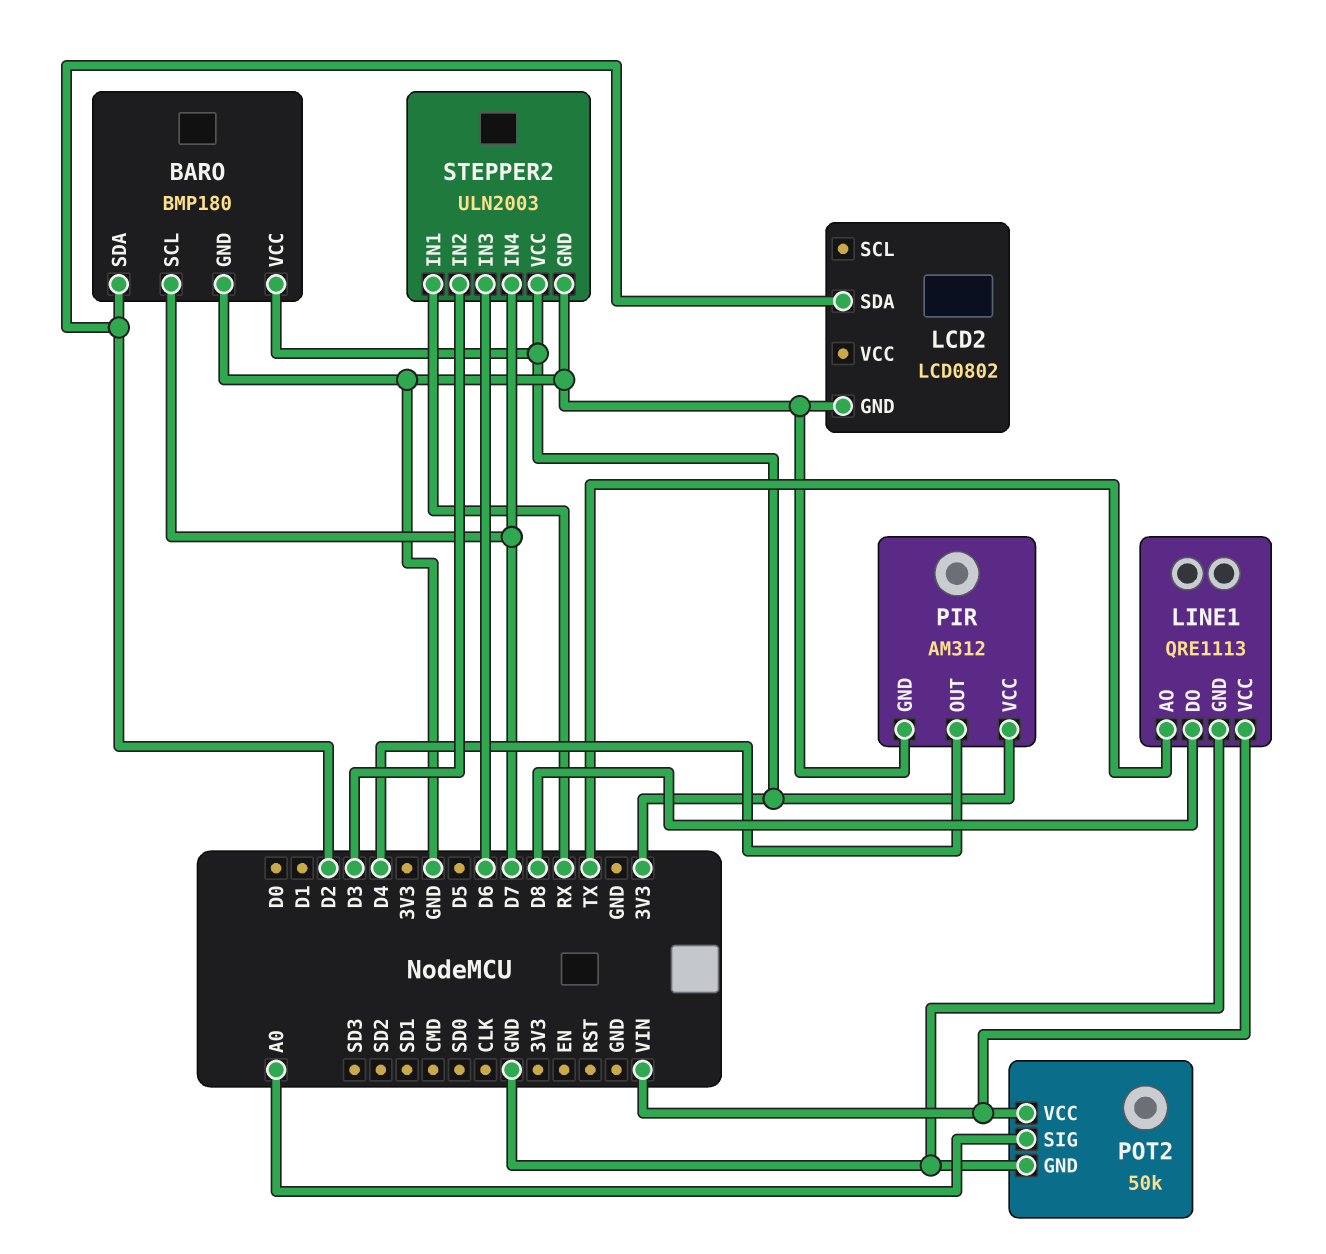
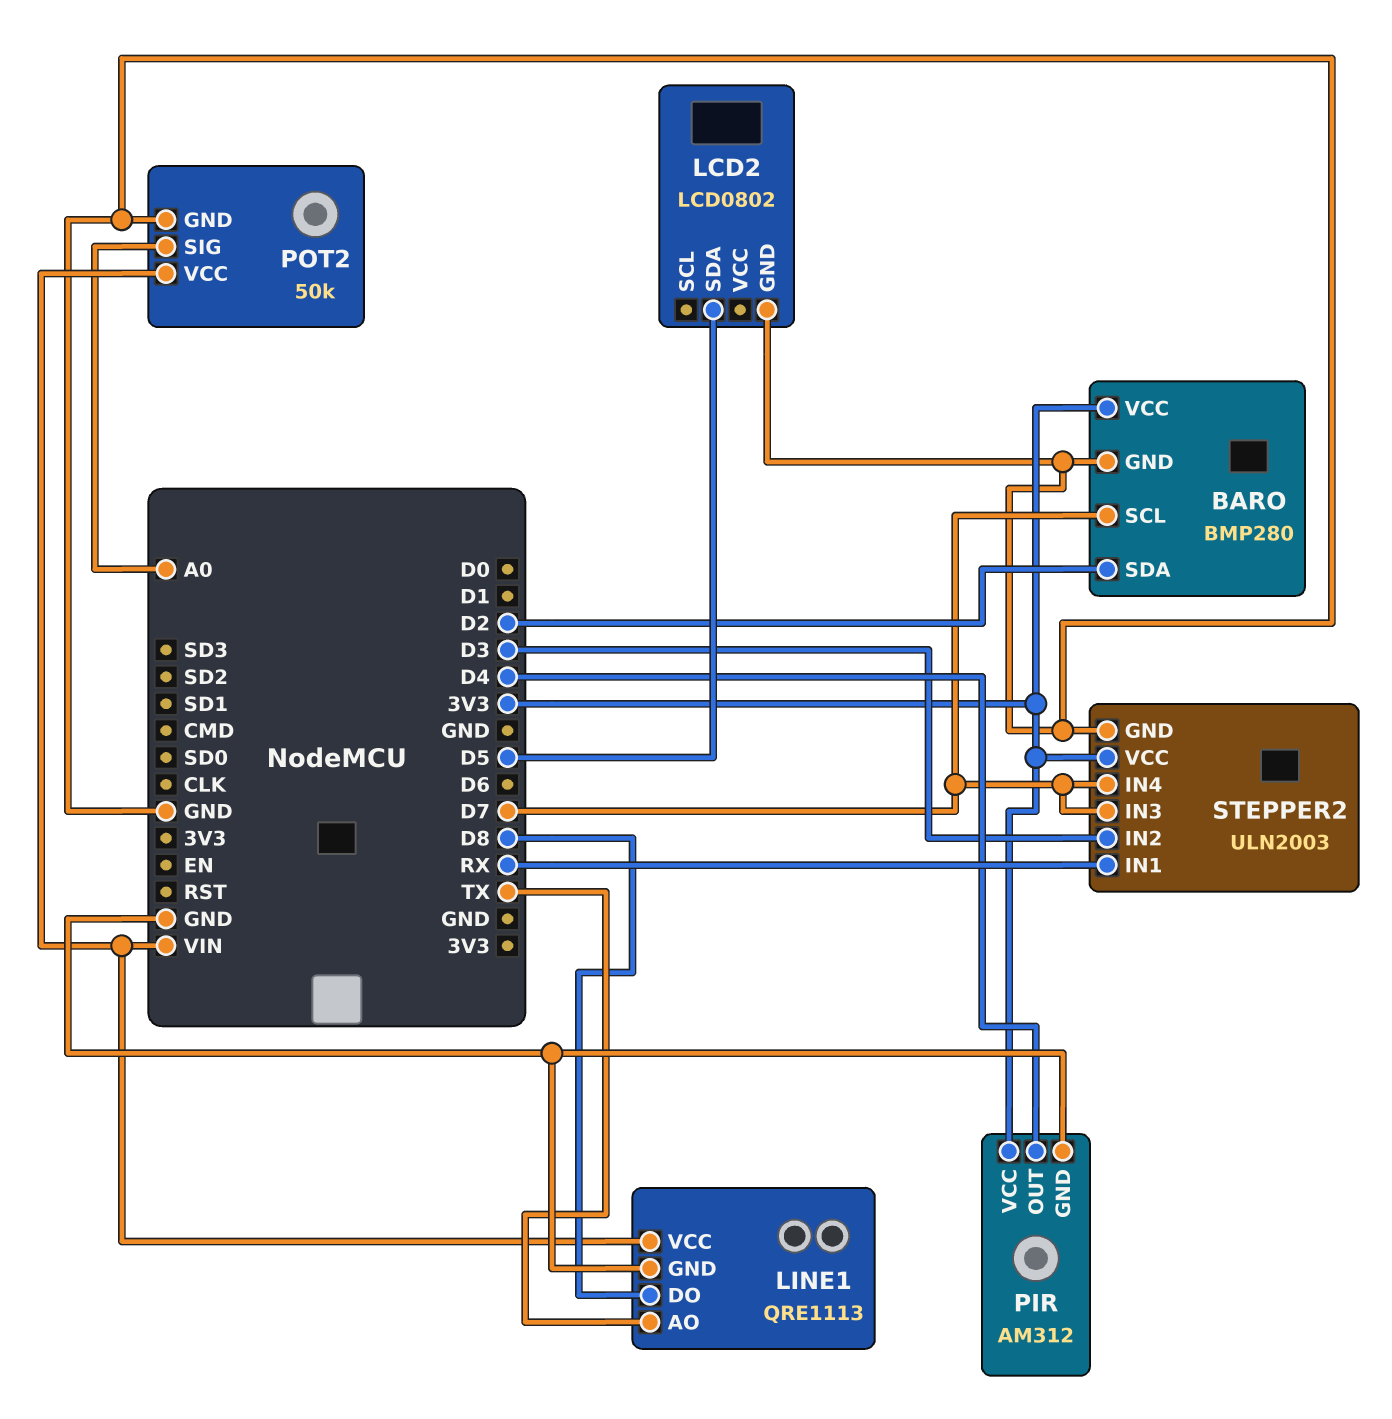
BARO: BMP180 -> BMP280
LCD2 pin SDA: D2 -> D5
STEPPER2 pin IN3: D6 -> D7

